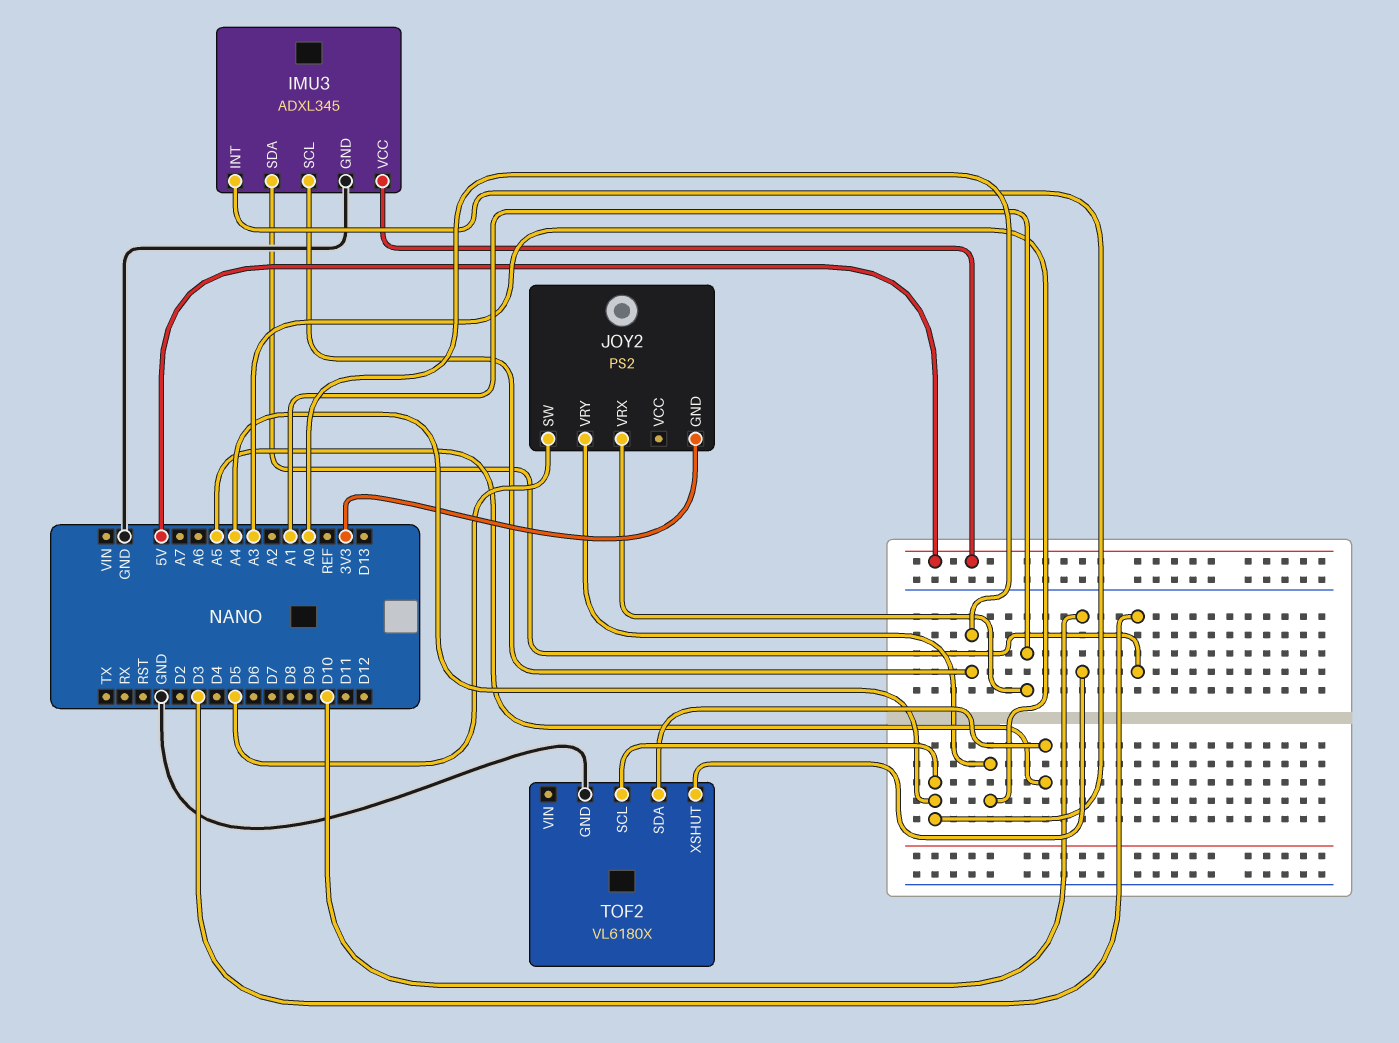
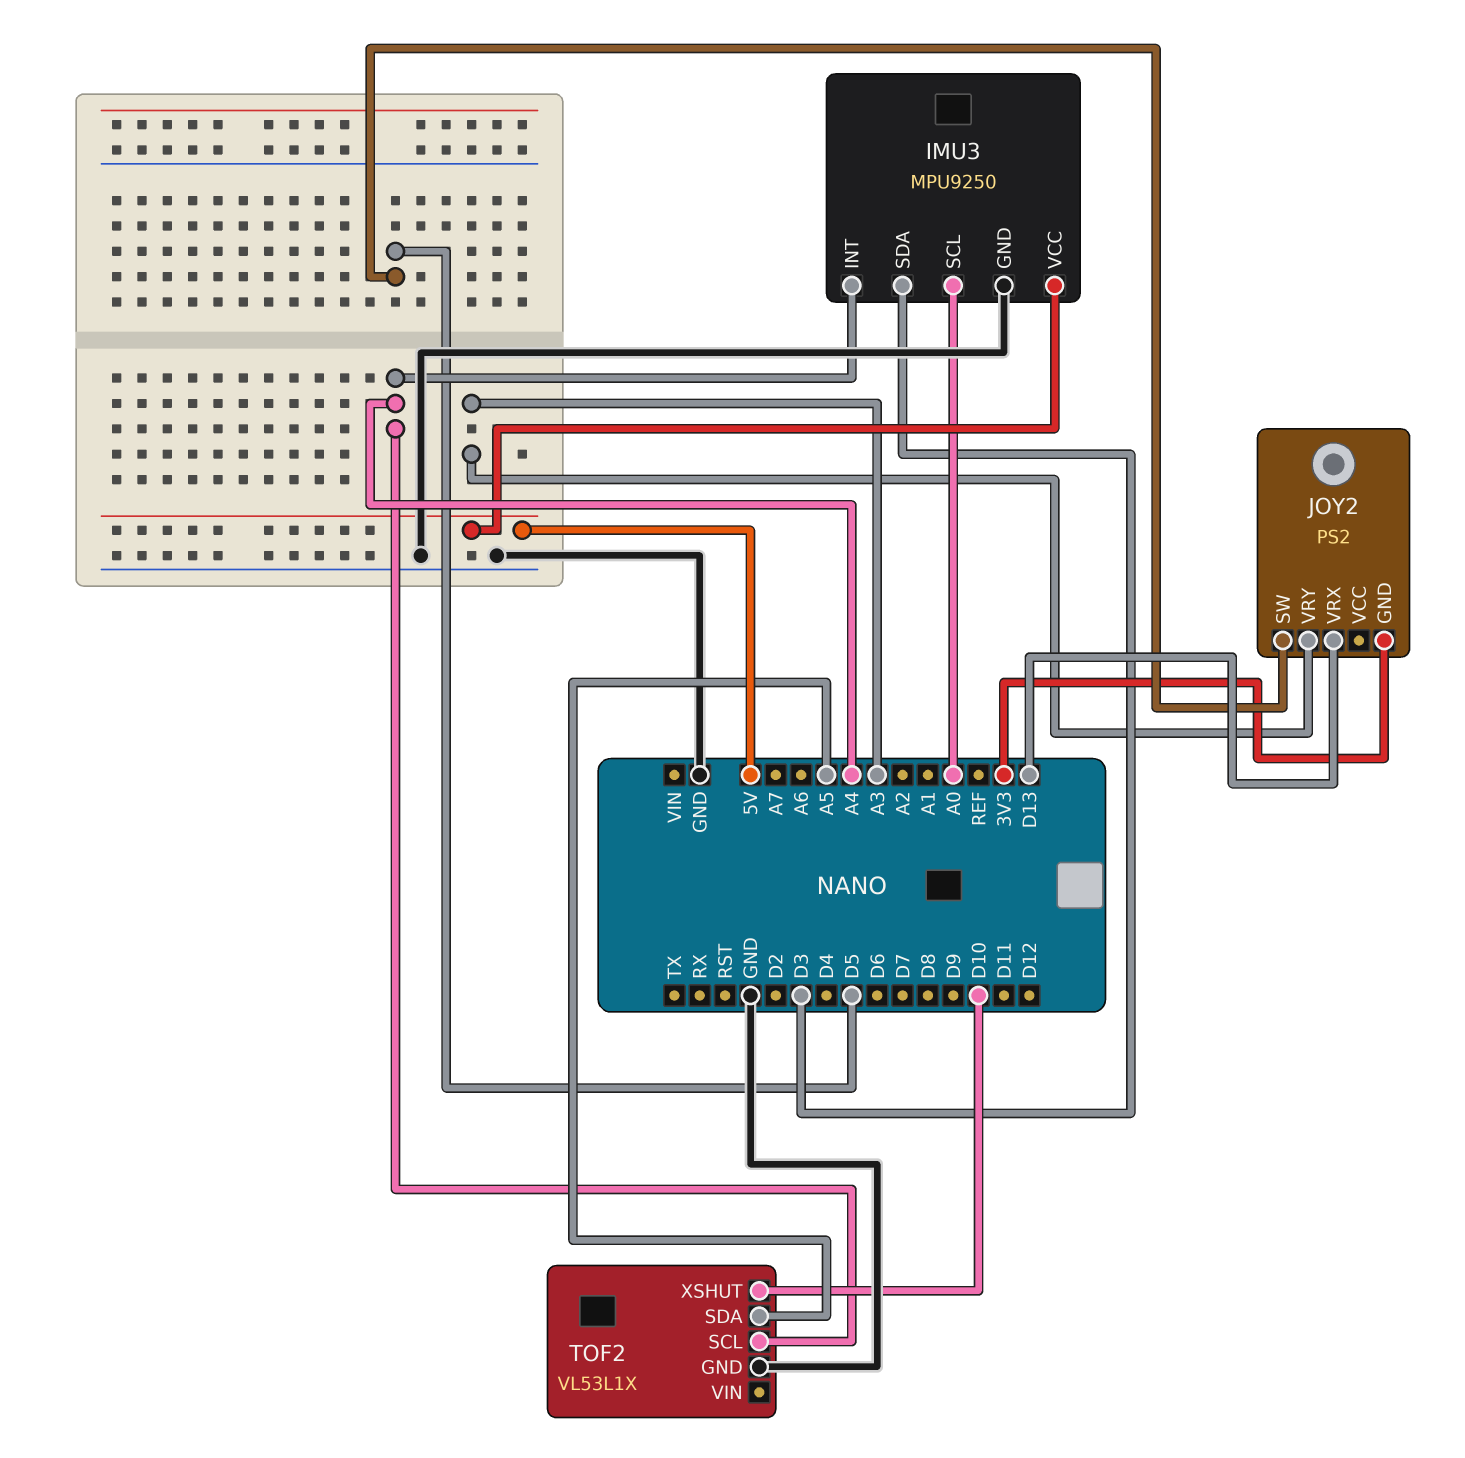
IMU3: ADXL345 -> MPU9250
JOY2 pin VRX: A1 -> D13
TOF2: VL6180X -> VL53L1X

